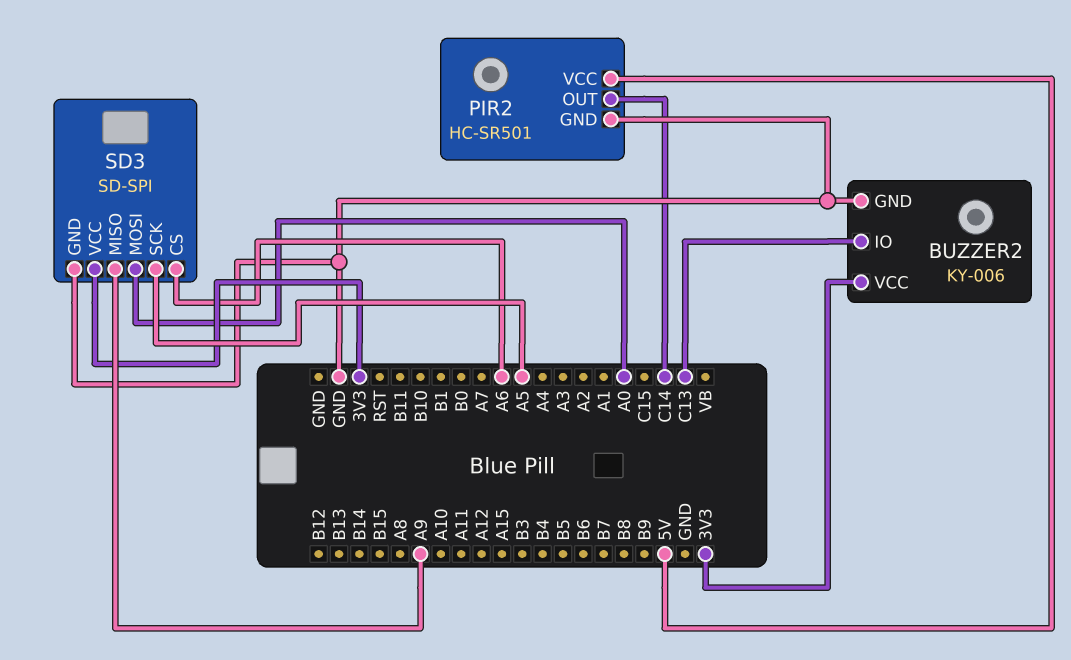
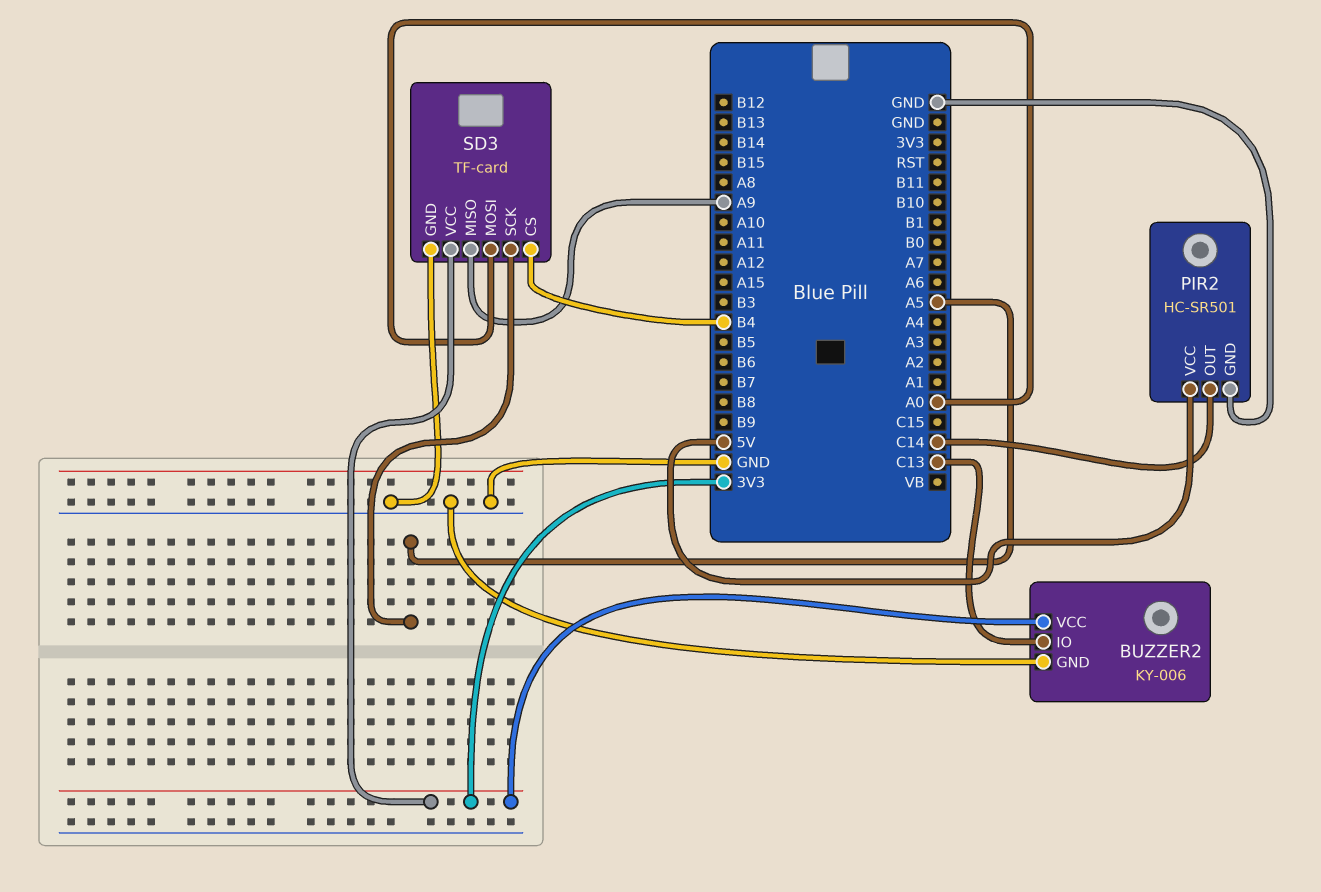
SD3: SD-SPI -> TF-card
SD3 pin CS: A6 -> B4

